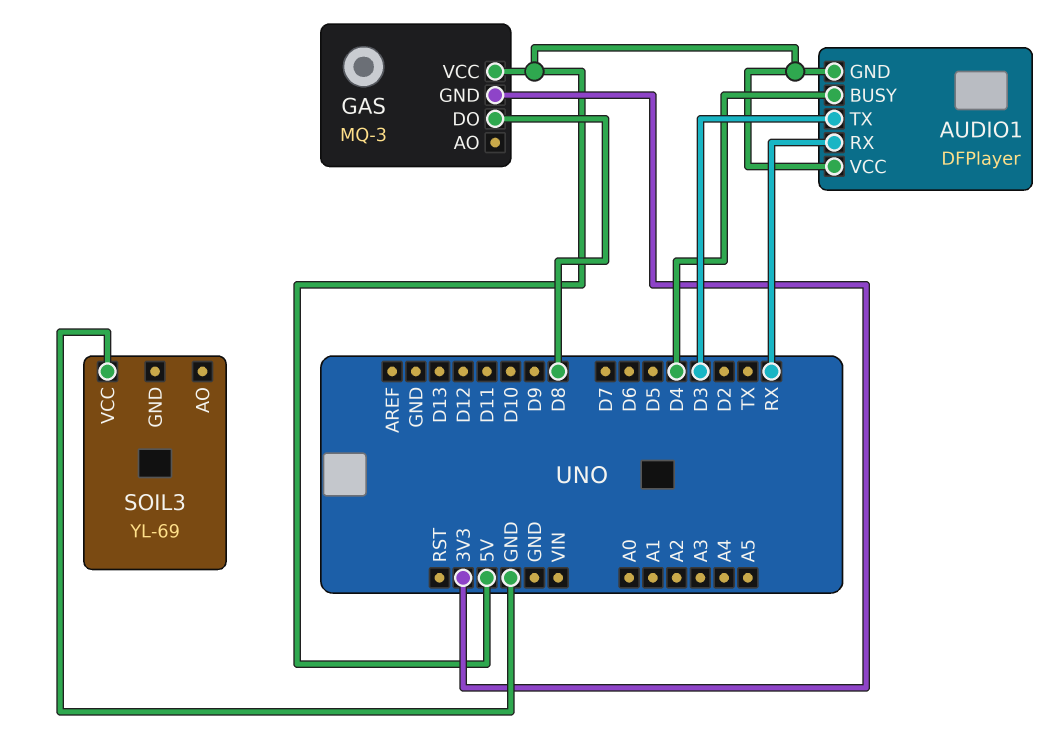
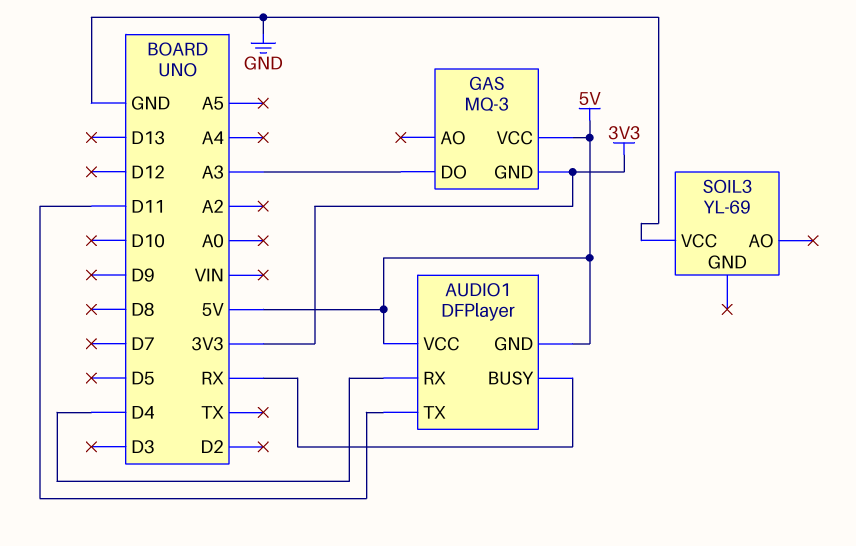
AUDIO1 pin BUSY: D4 -> RX
AUDIO1 pin RX: RX -> D4
AUDIO1 pin TX: D3 -> D11
GAS pin DO: D8 -> A3

